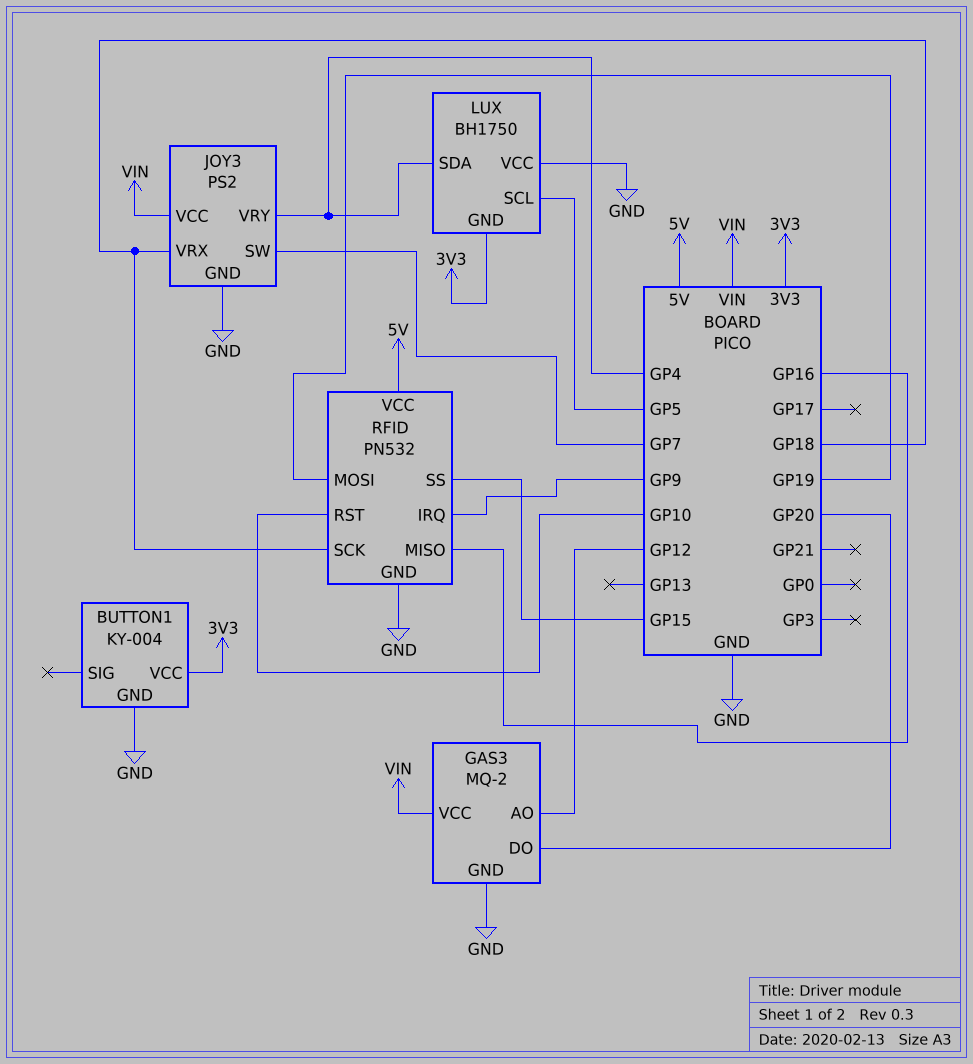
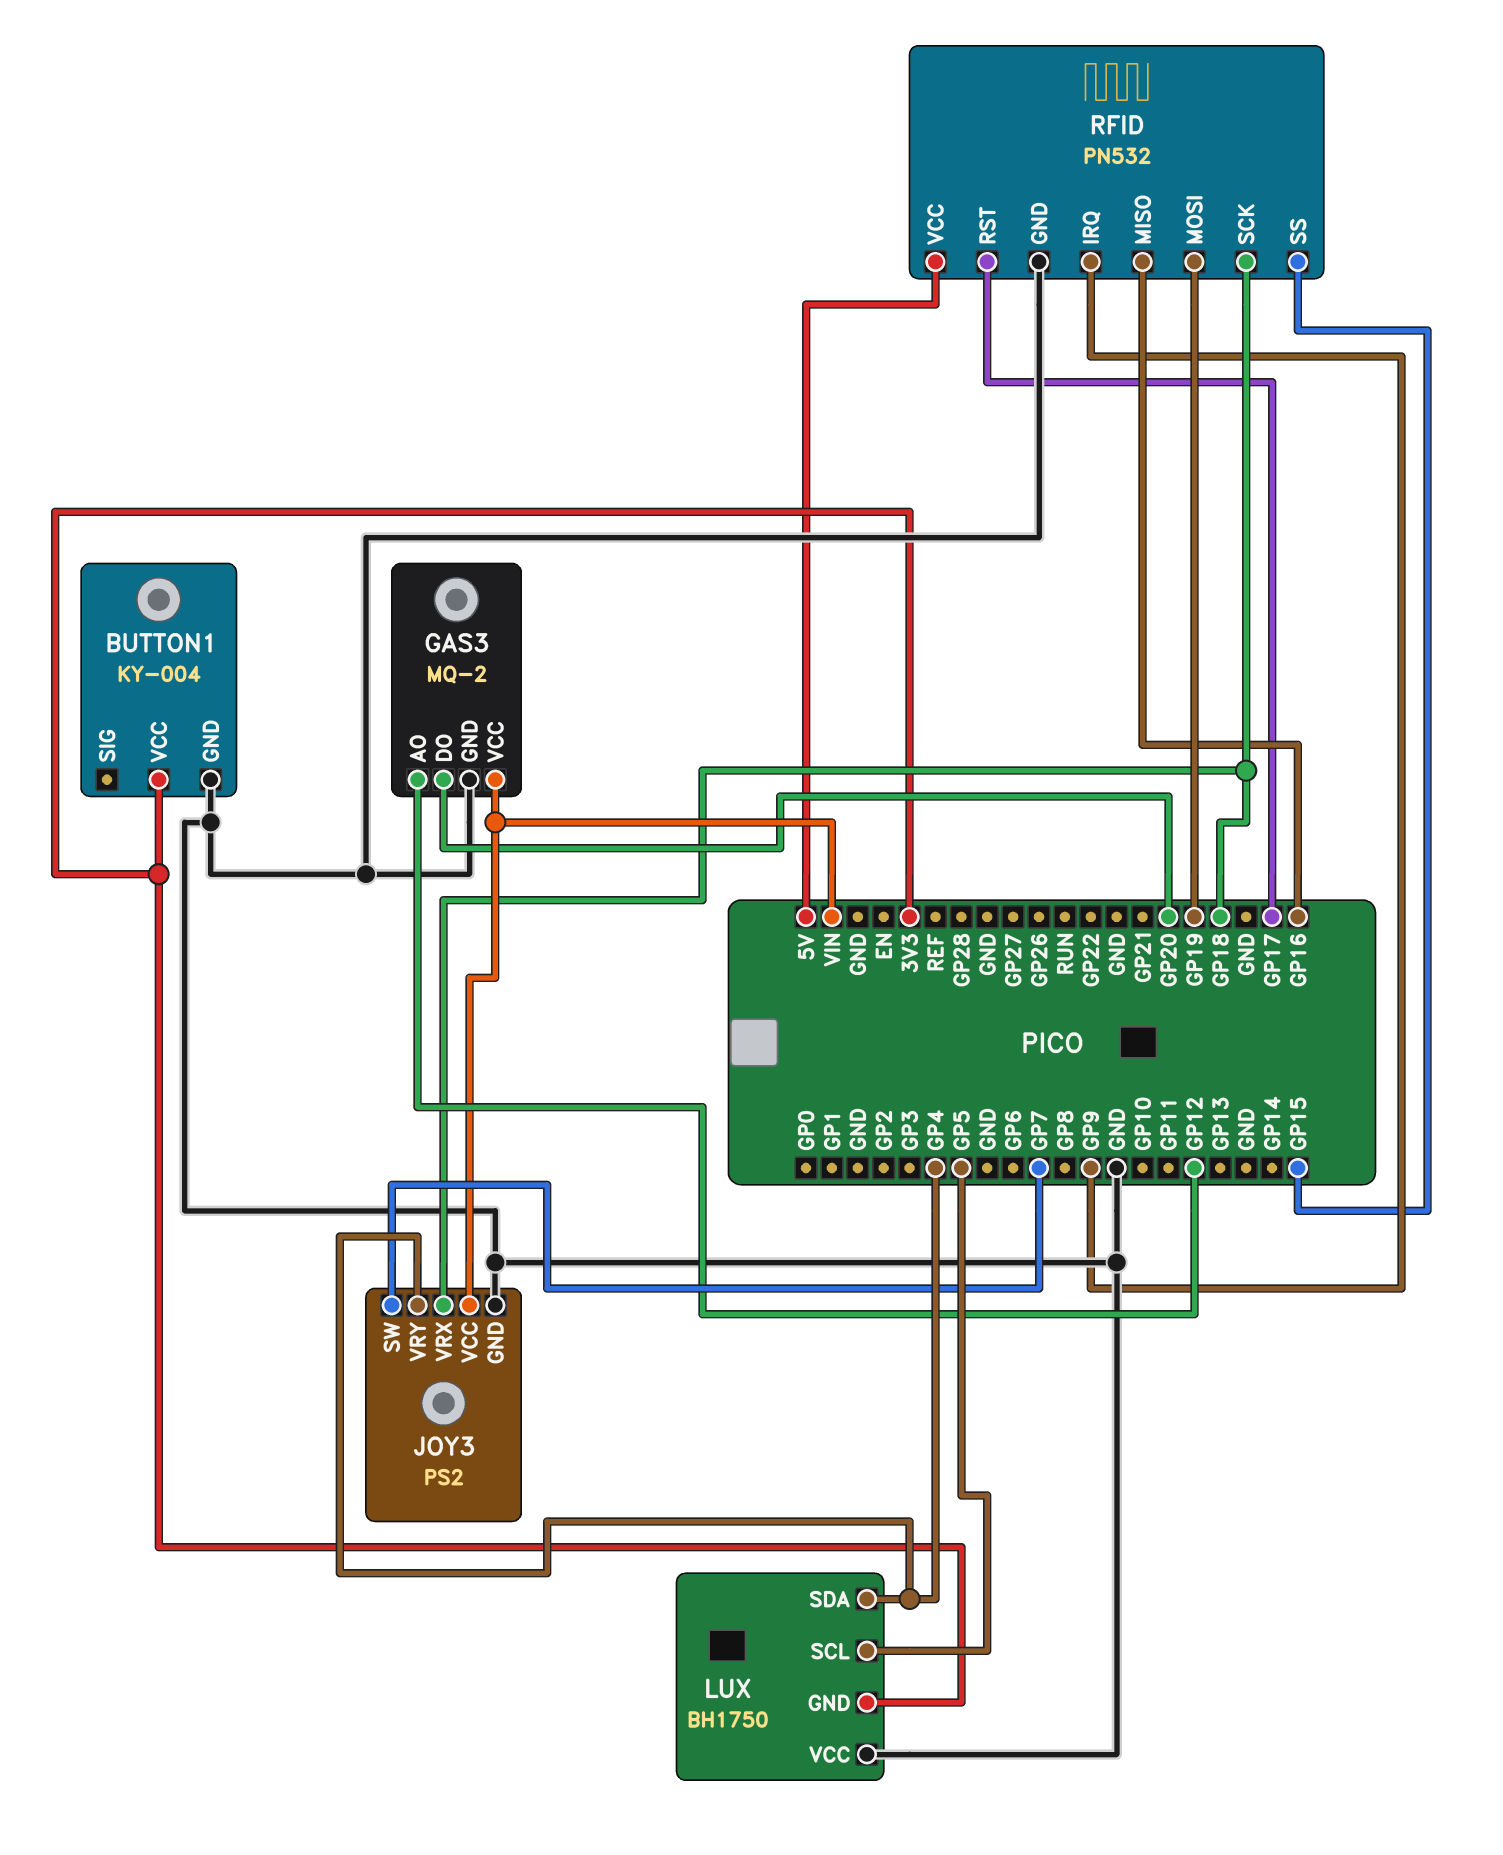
RFID pin RST: GP10 -> GP17

